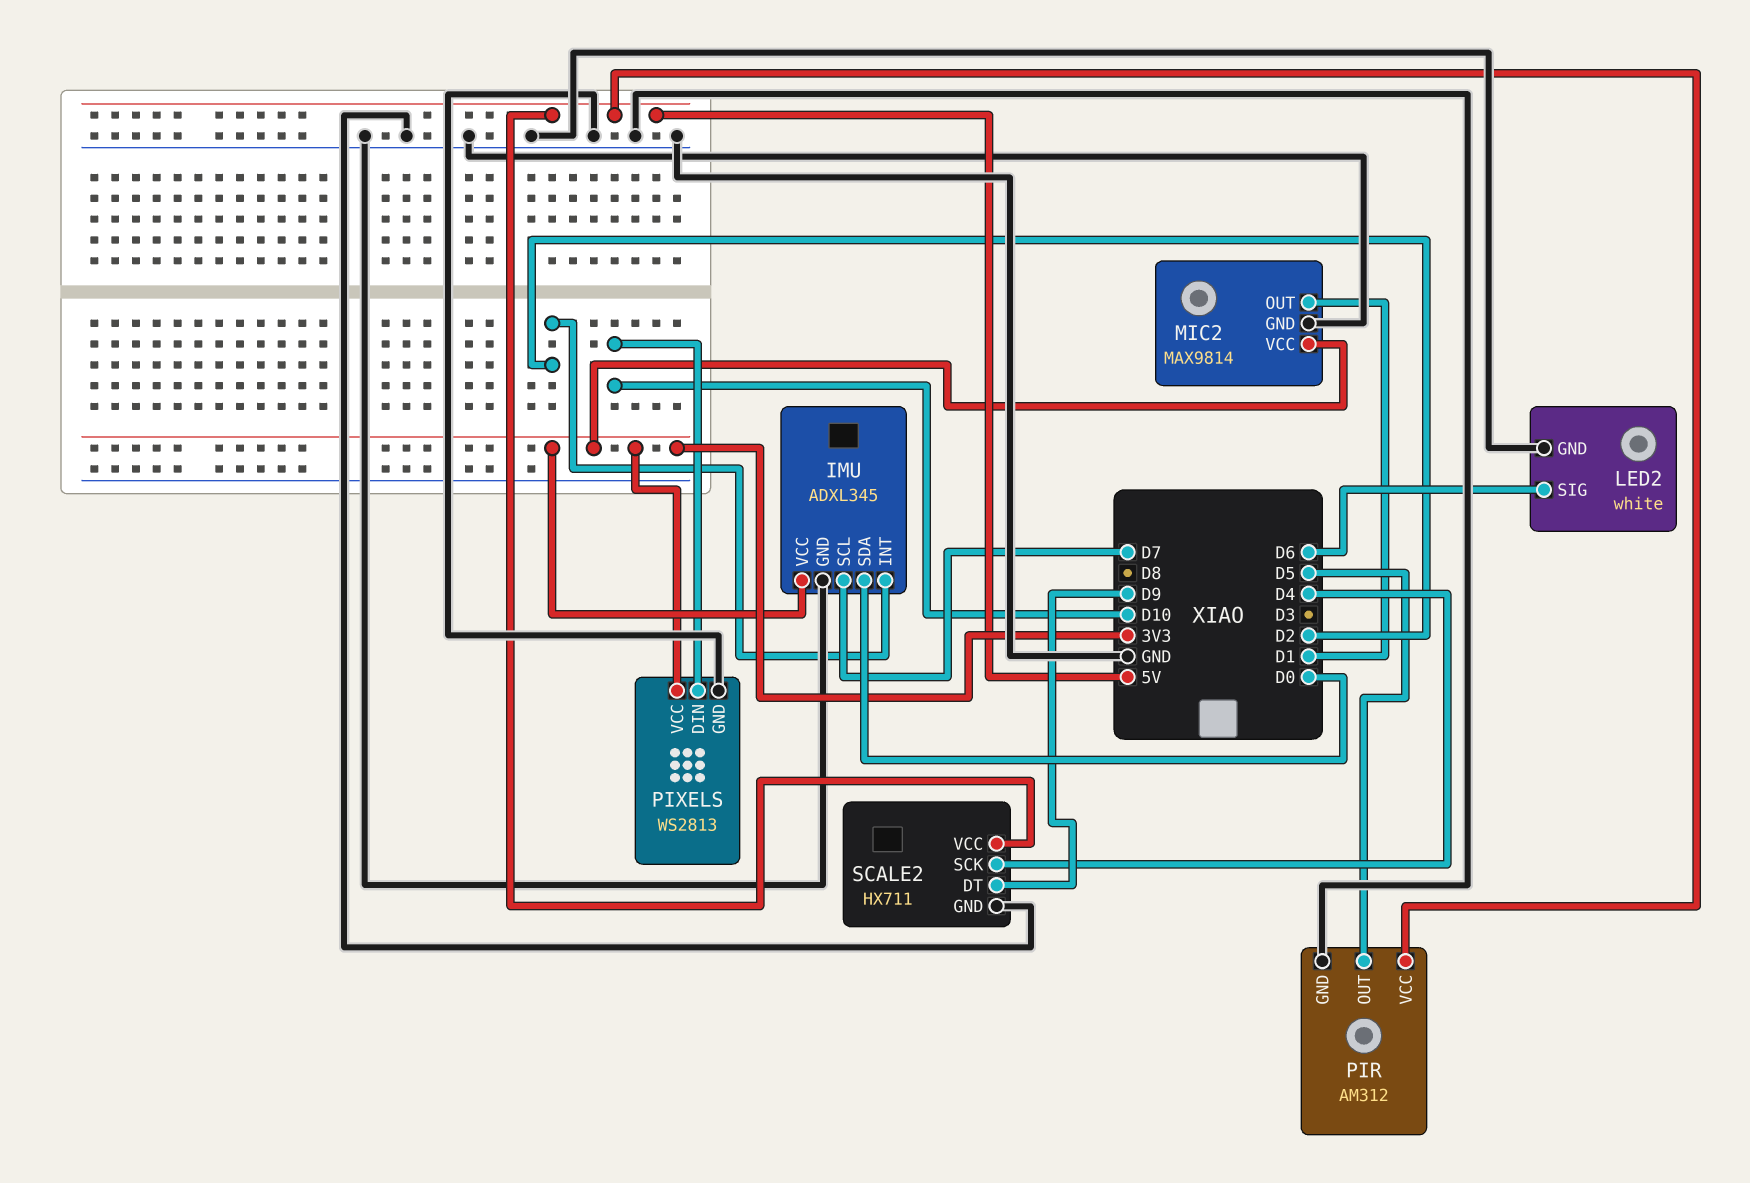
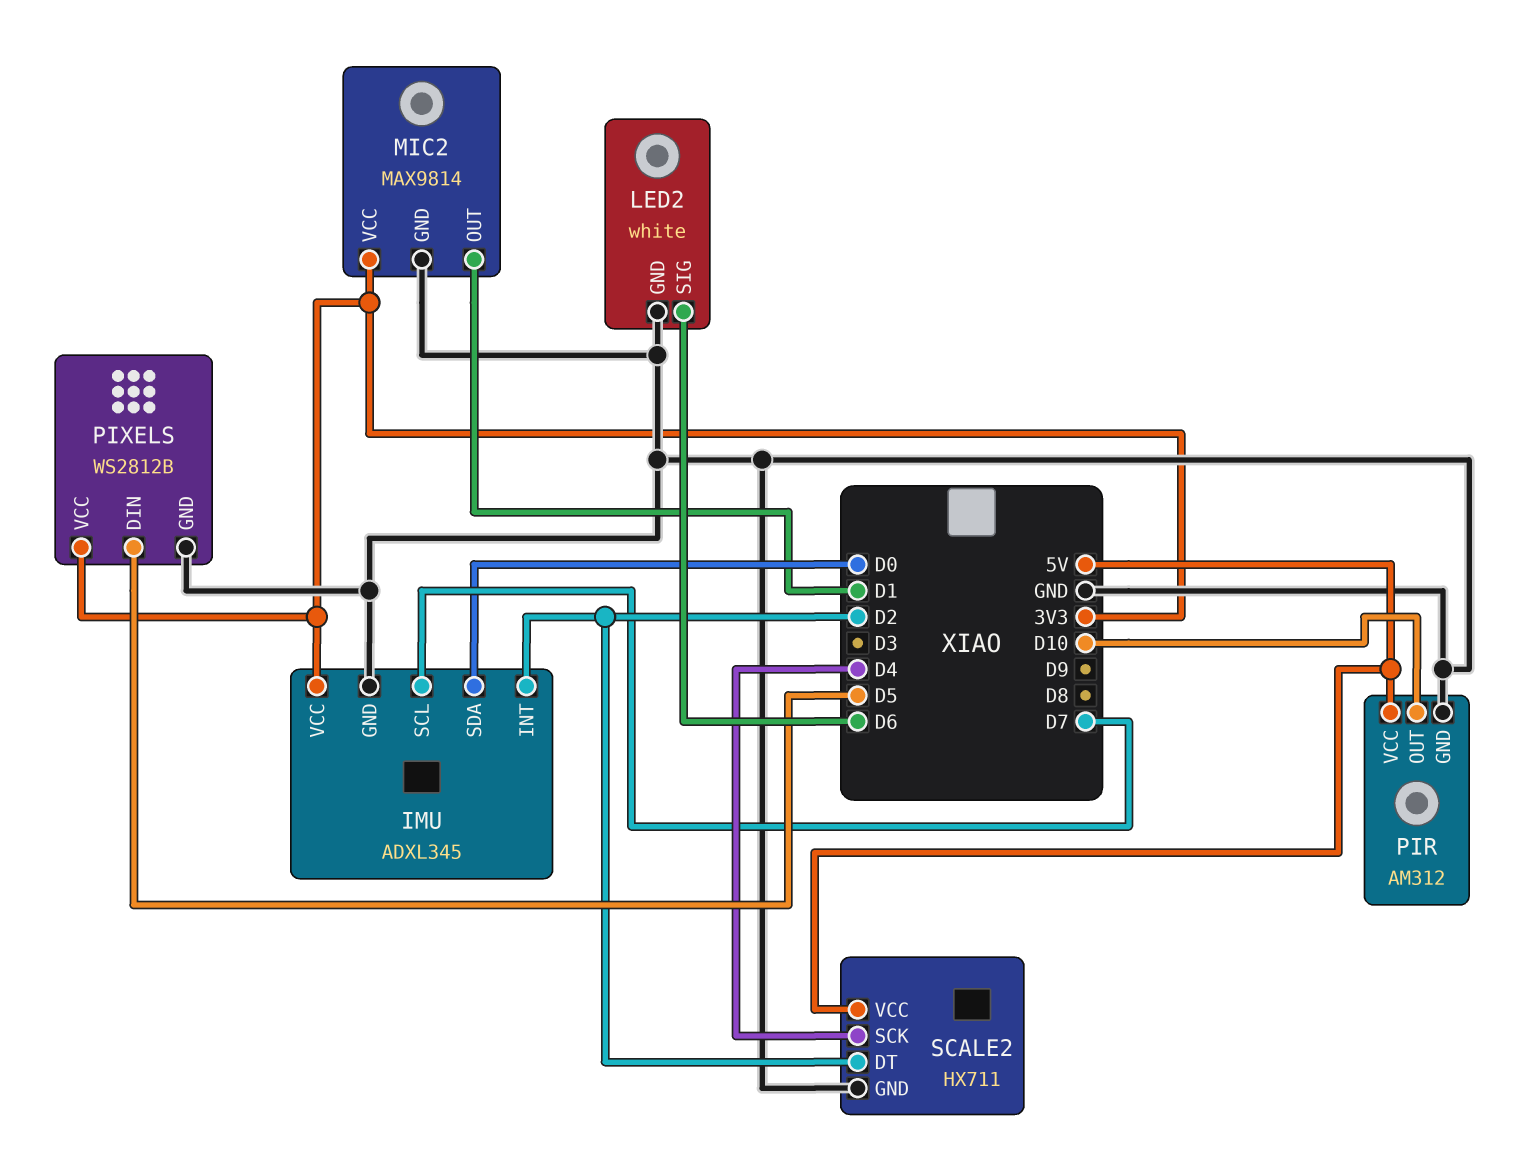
PIR pin OUT: D5 -> D10
PIXELS: WS2813 -> WS2812B
PIXELS pin DIN: D10 -> D5
SCALE2 pin DT: D9 -> D2

